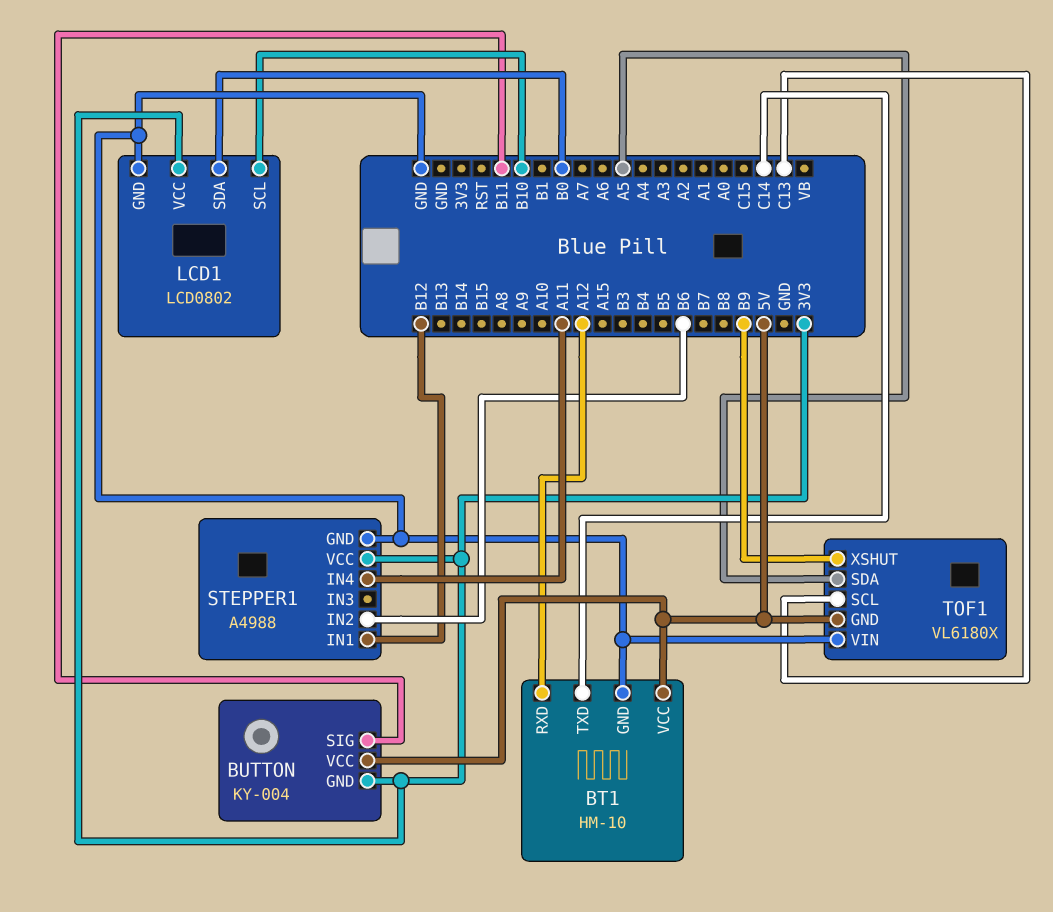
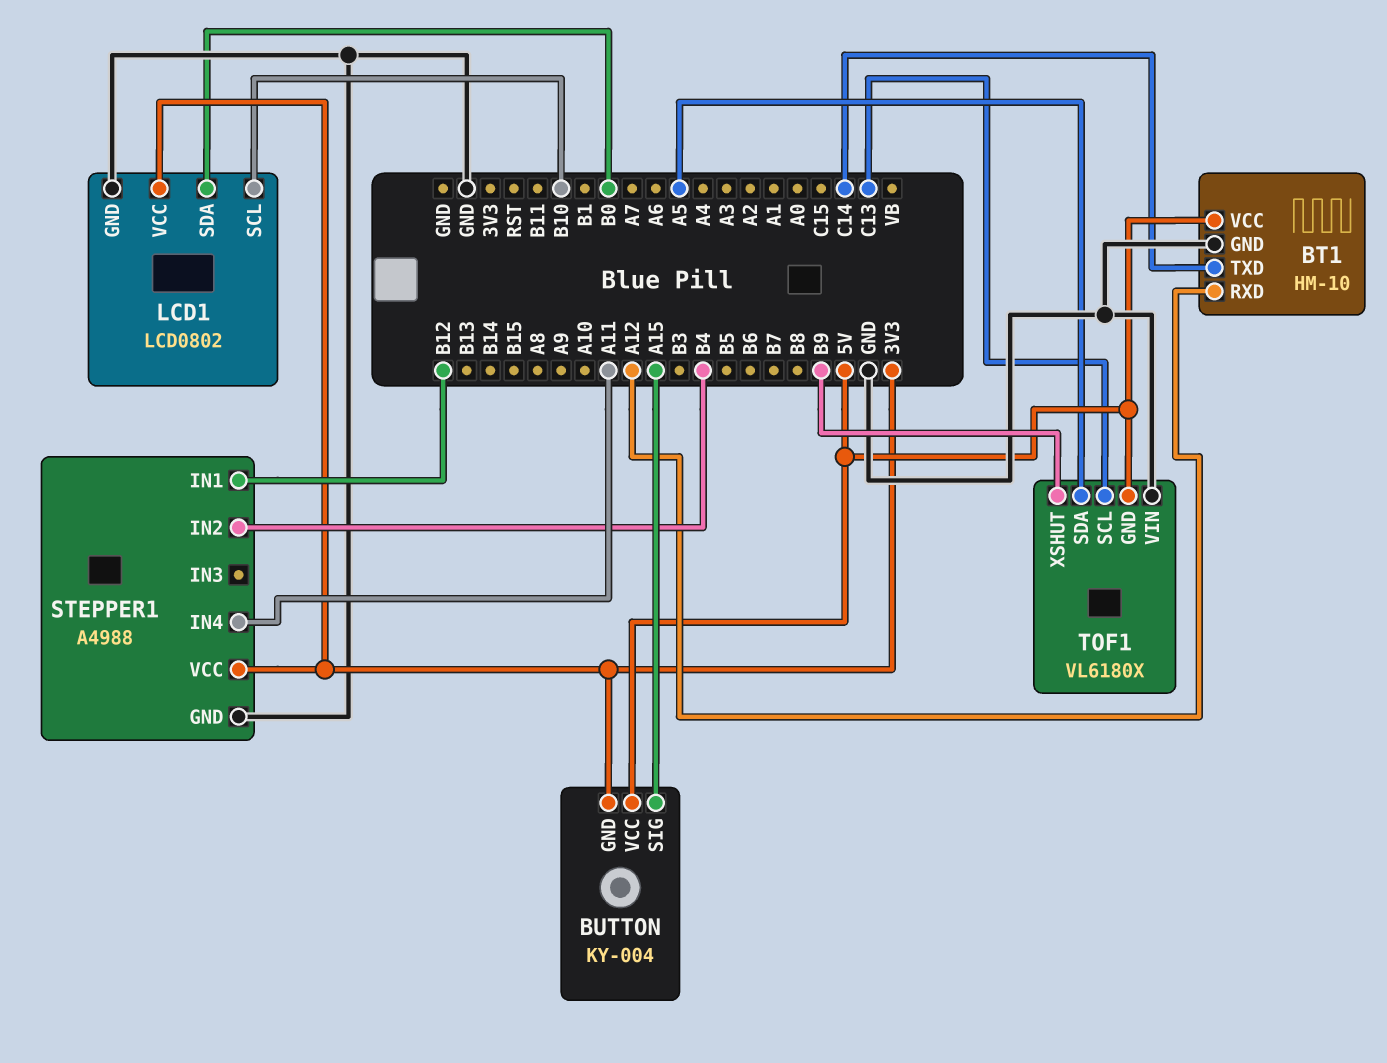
BUTTON pin SIG: B11 -> A15
STEPPER1 pin IN2: B6 -> B4

